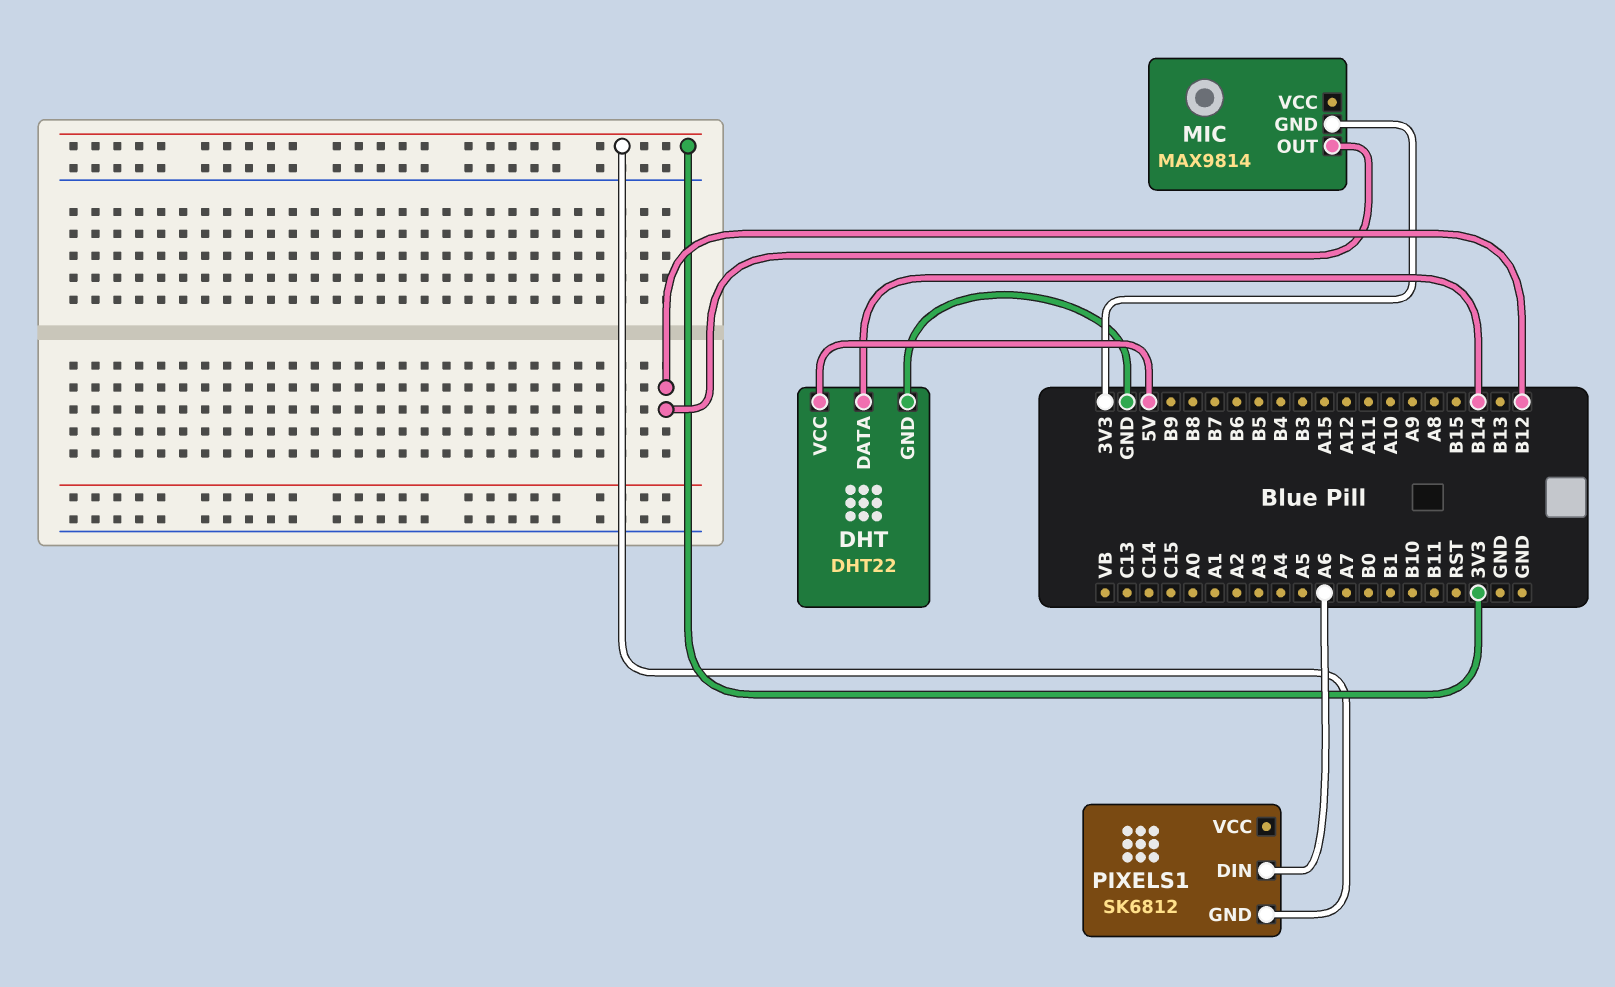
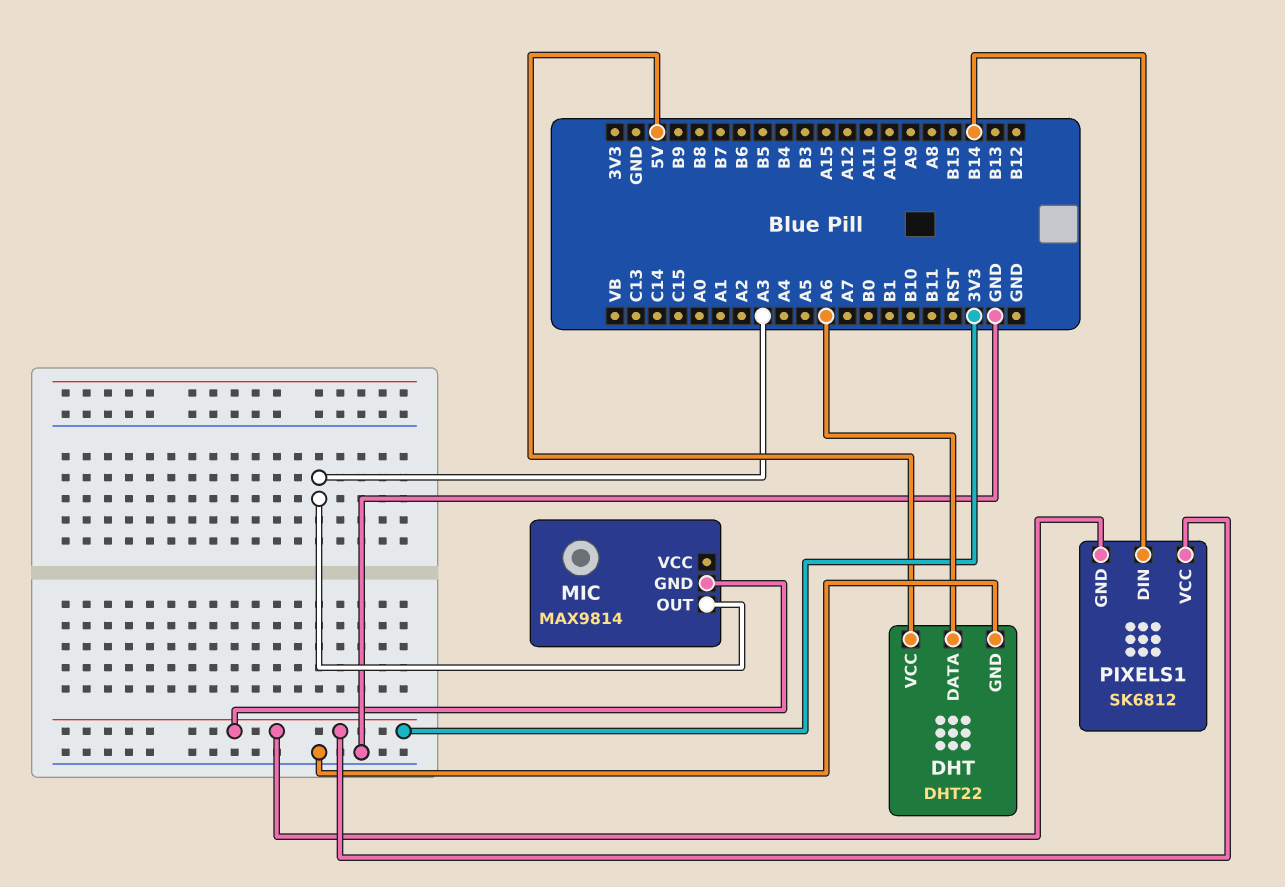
DHT pin DATA: B14 -> A6
MIC pin OUT: B12 -> A3
PIXELS1 pin DIN: A6 -> B14
PIXELS1 pin VCC: none -> 3V3

